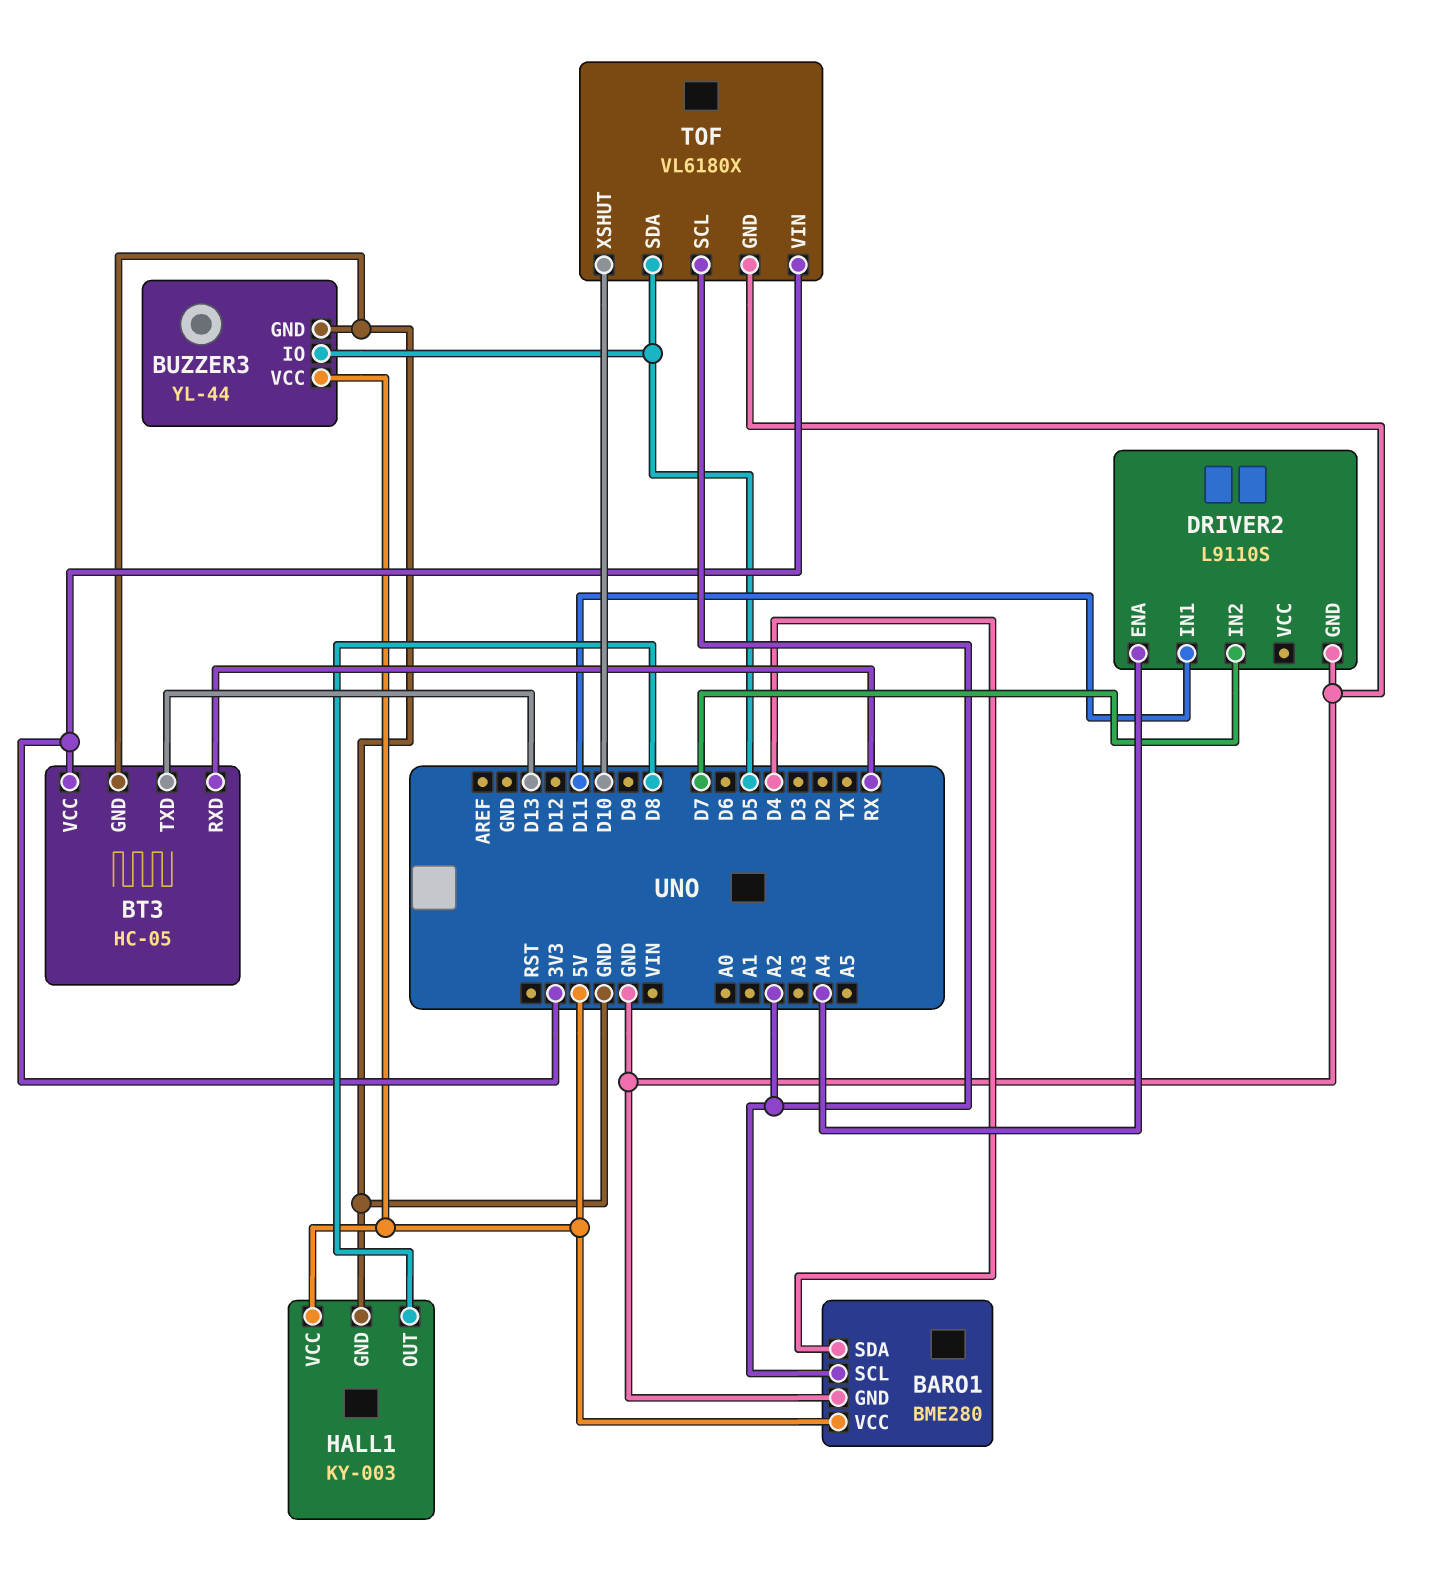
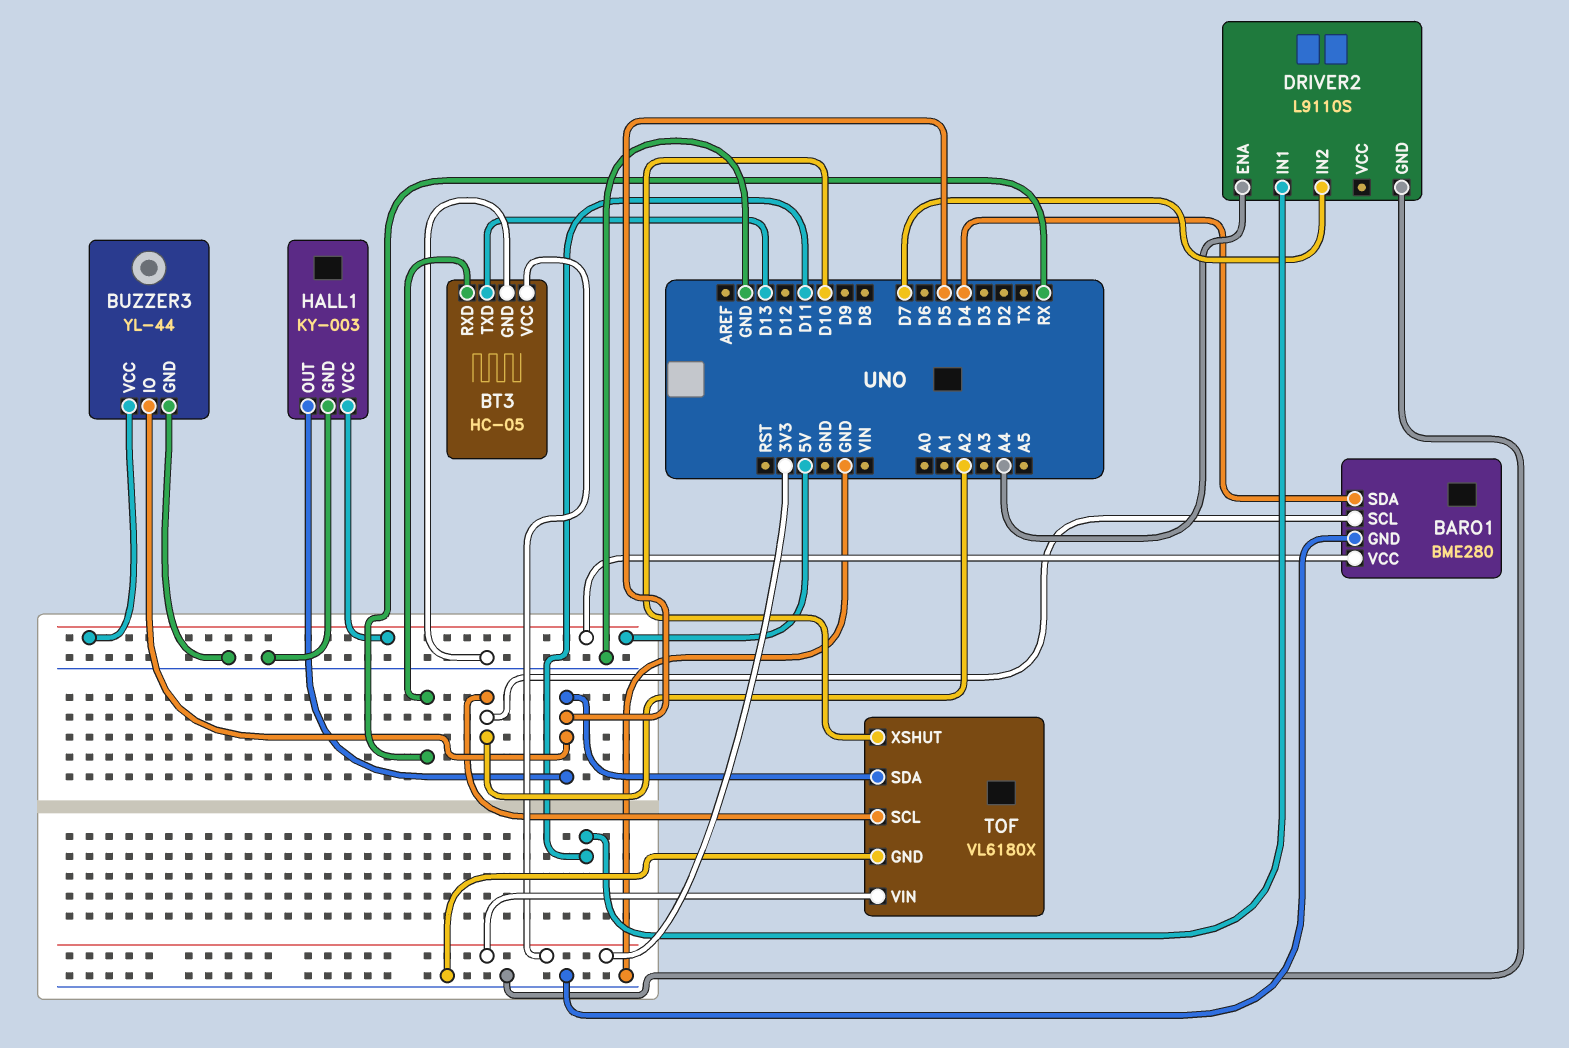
HALL1 pin OUT: D8 -> D5

